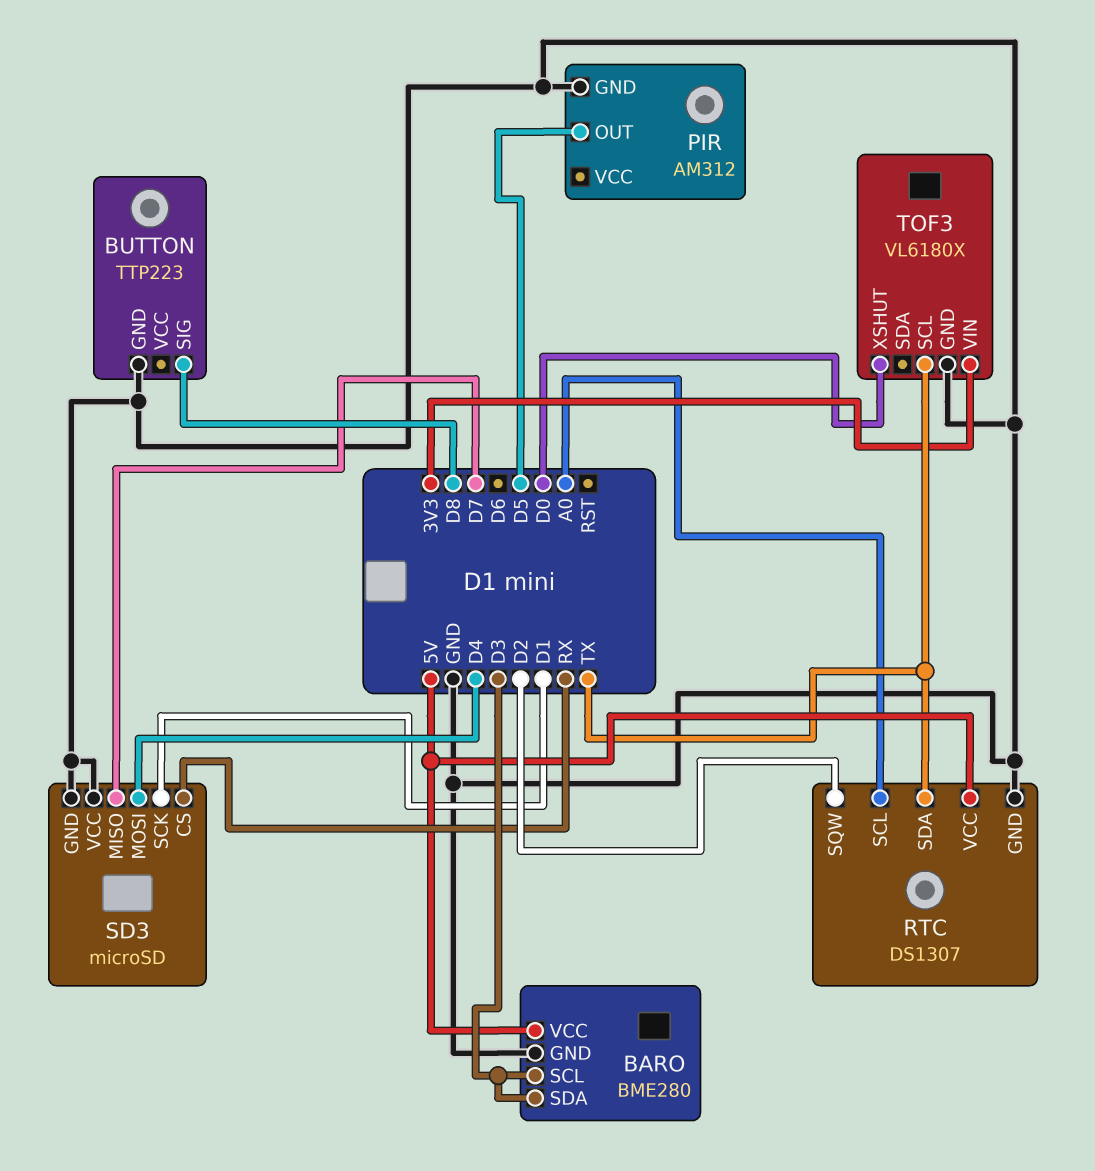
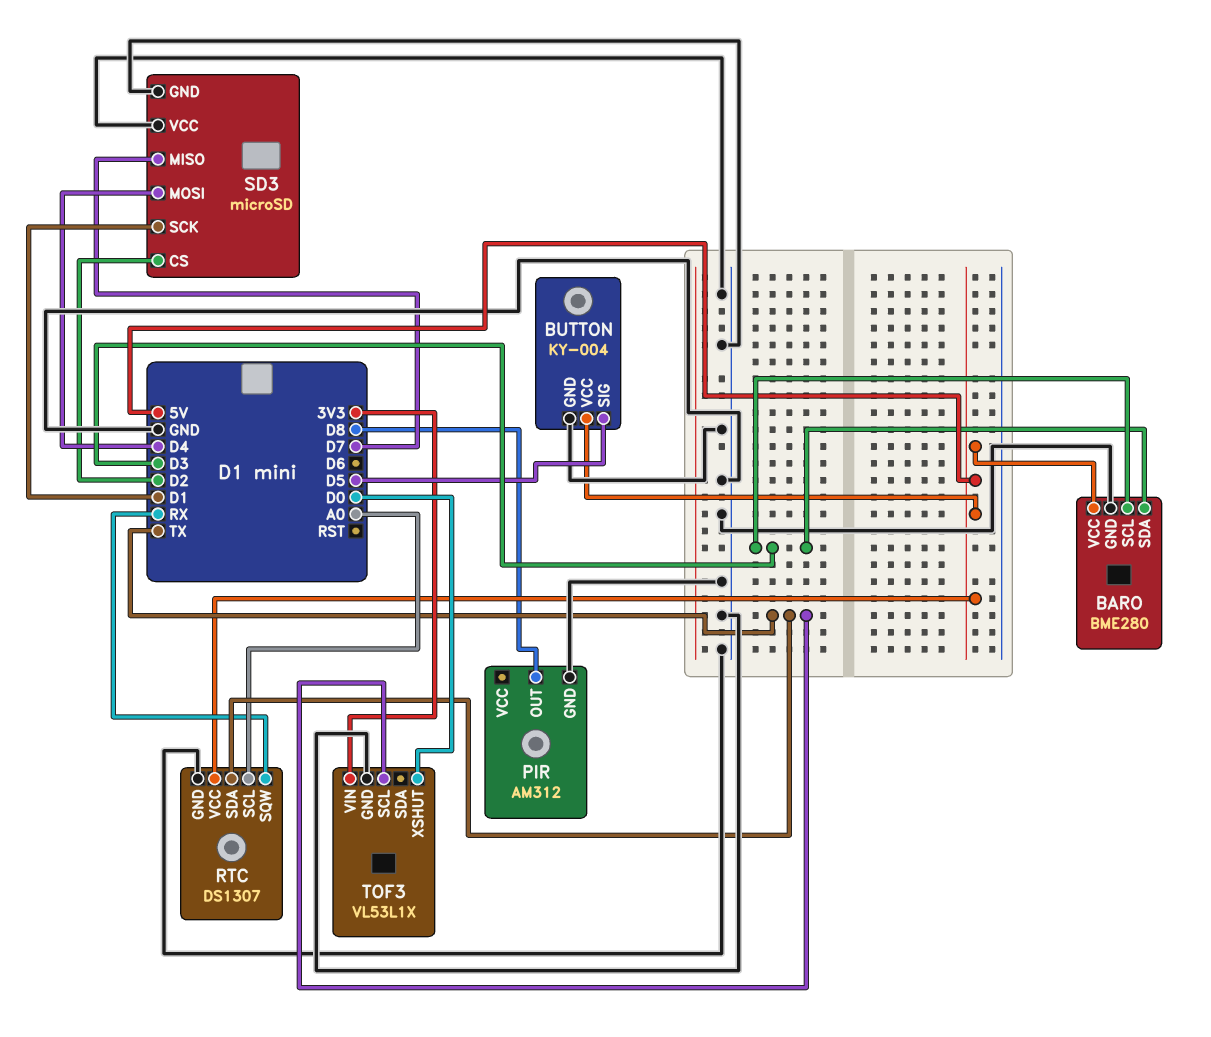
BUTTON: TTP223 -> KY-004
BUTTON pin SIG: D8 -> D5
BUTTON pin VCC: none -> 5V
PIR pin OUT: D5 -> D8
RTC pin SQW: D2 -> RX
SD3 pin CS: RX -> D2
TOF3: VL6180X -> VL53L1X

